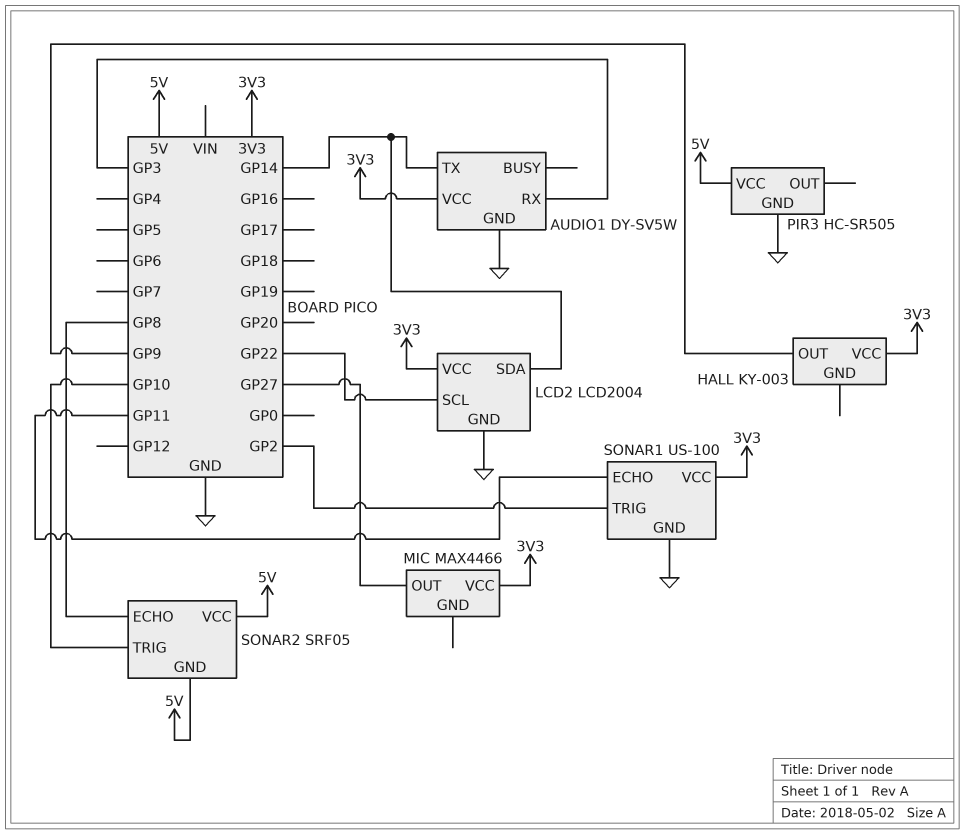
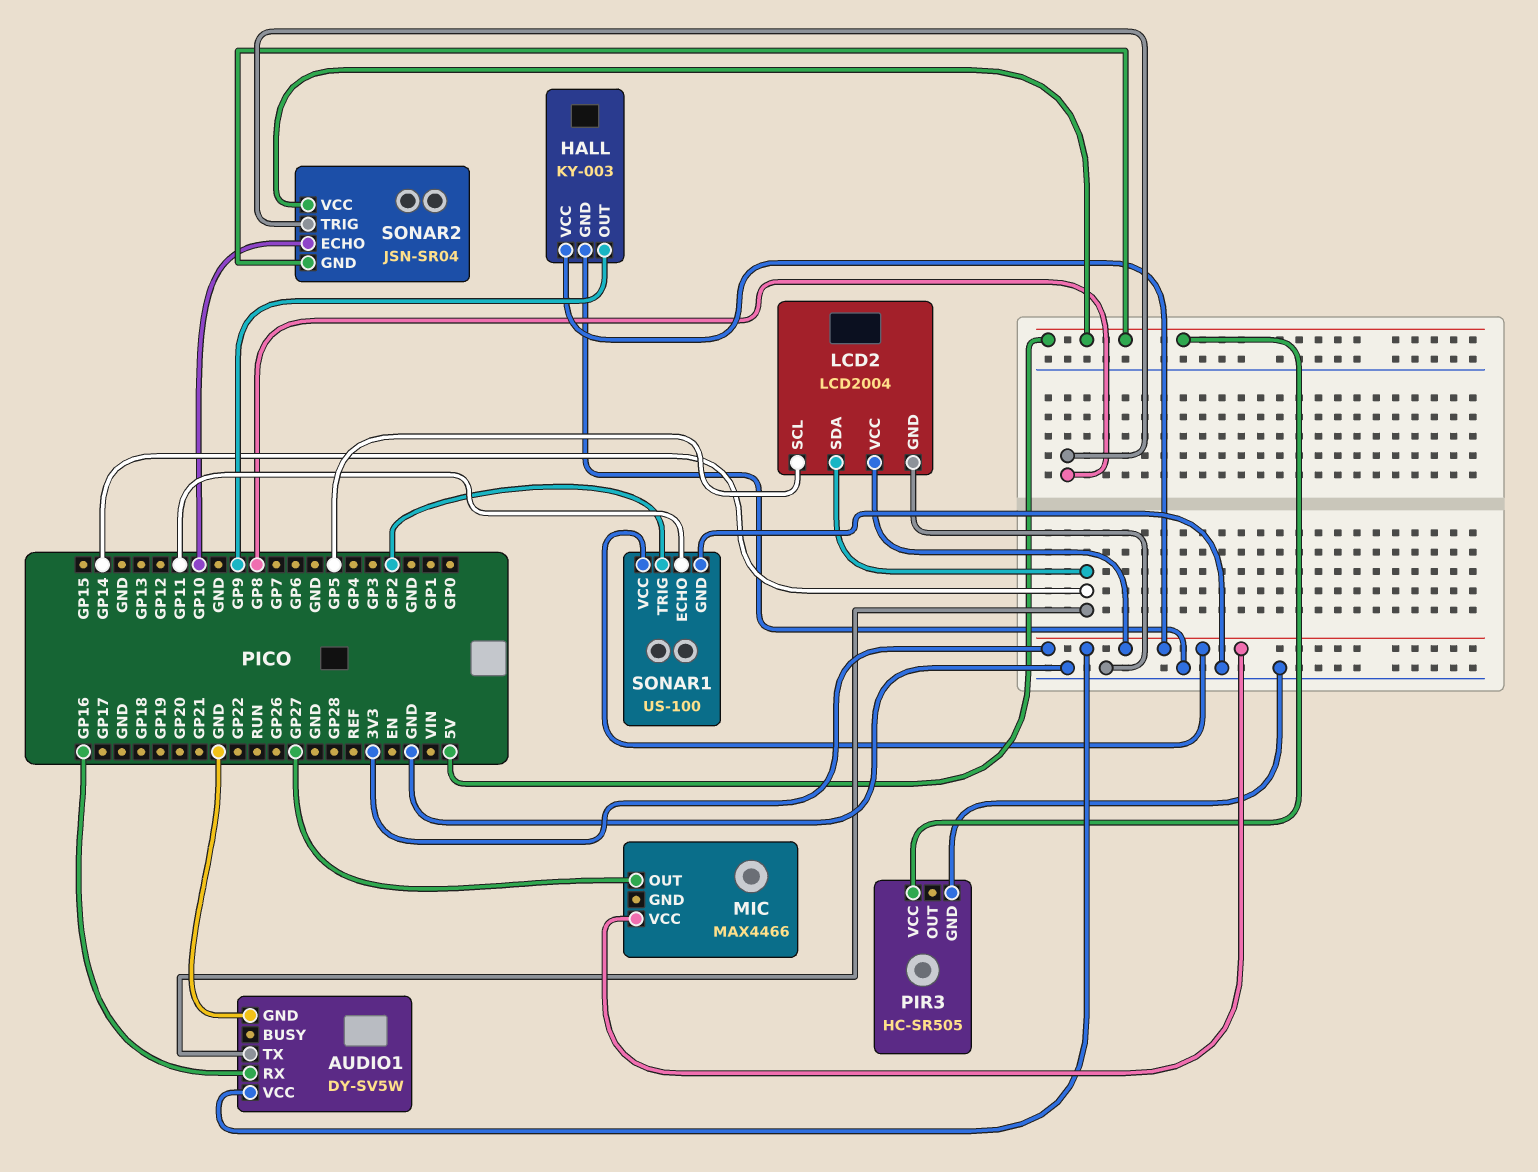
AUDIO1 pin RX: GP3 -> GP16
HALL pin GND: none -> GND
LCD2 pin SCL: GP22 -> GP5
SONAR2: SRF05 -> JSN-SR04
SONAR2 pin ECHO: GP8 -> GP10
SONAR2 pin TRIG: GP10 -> GP8

